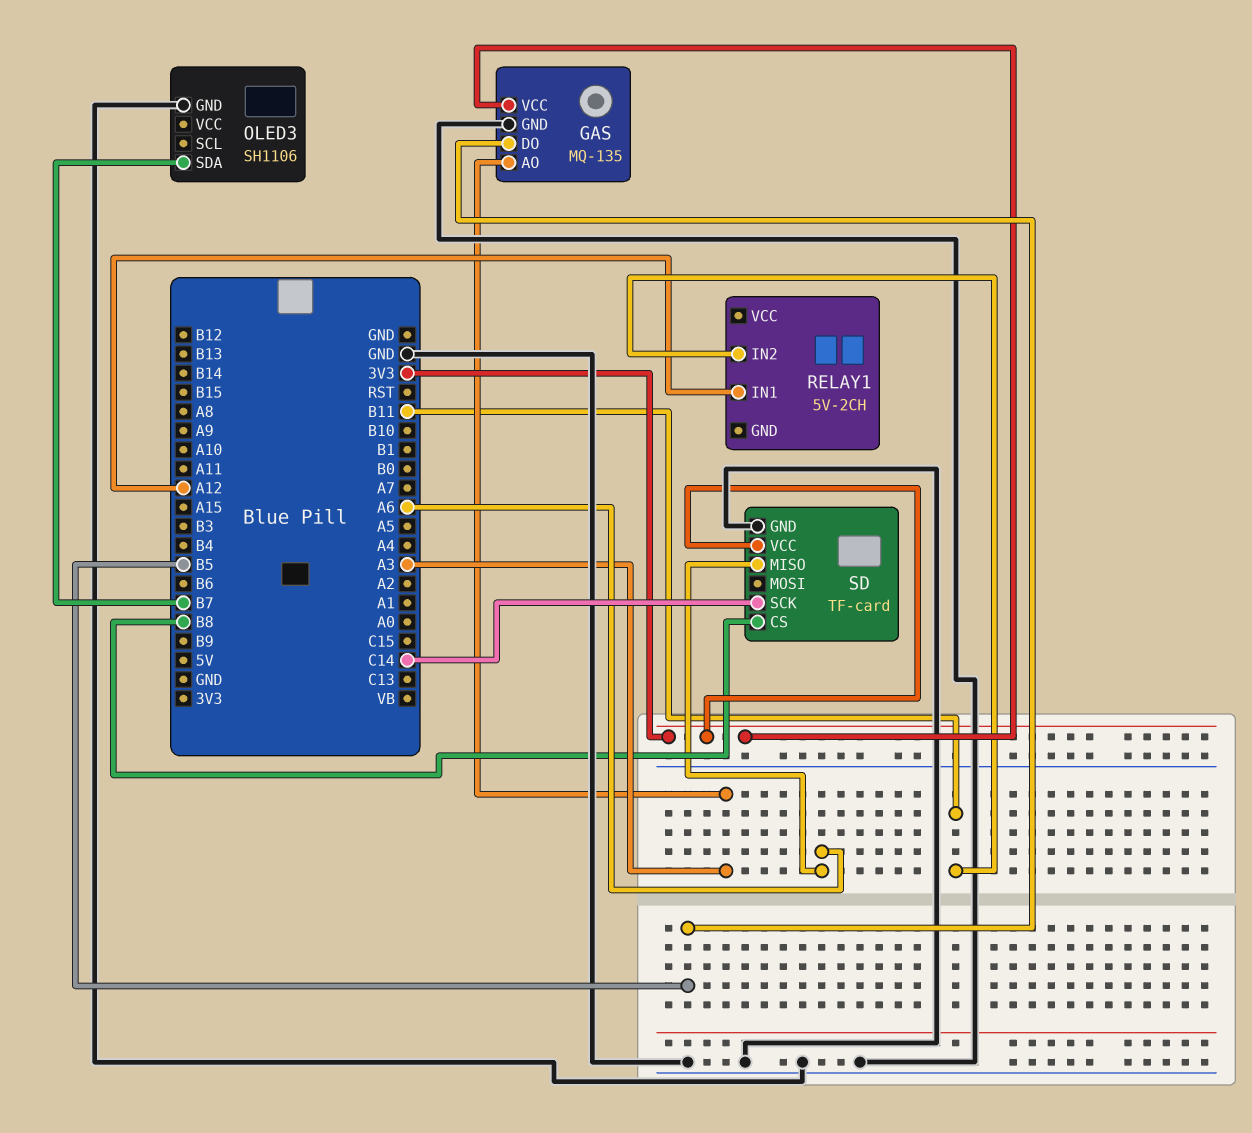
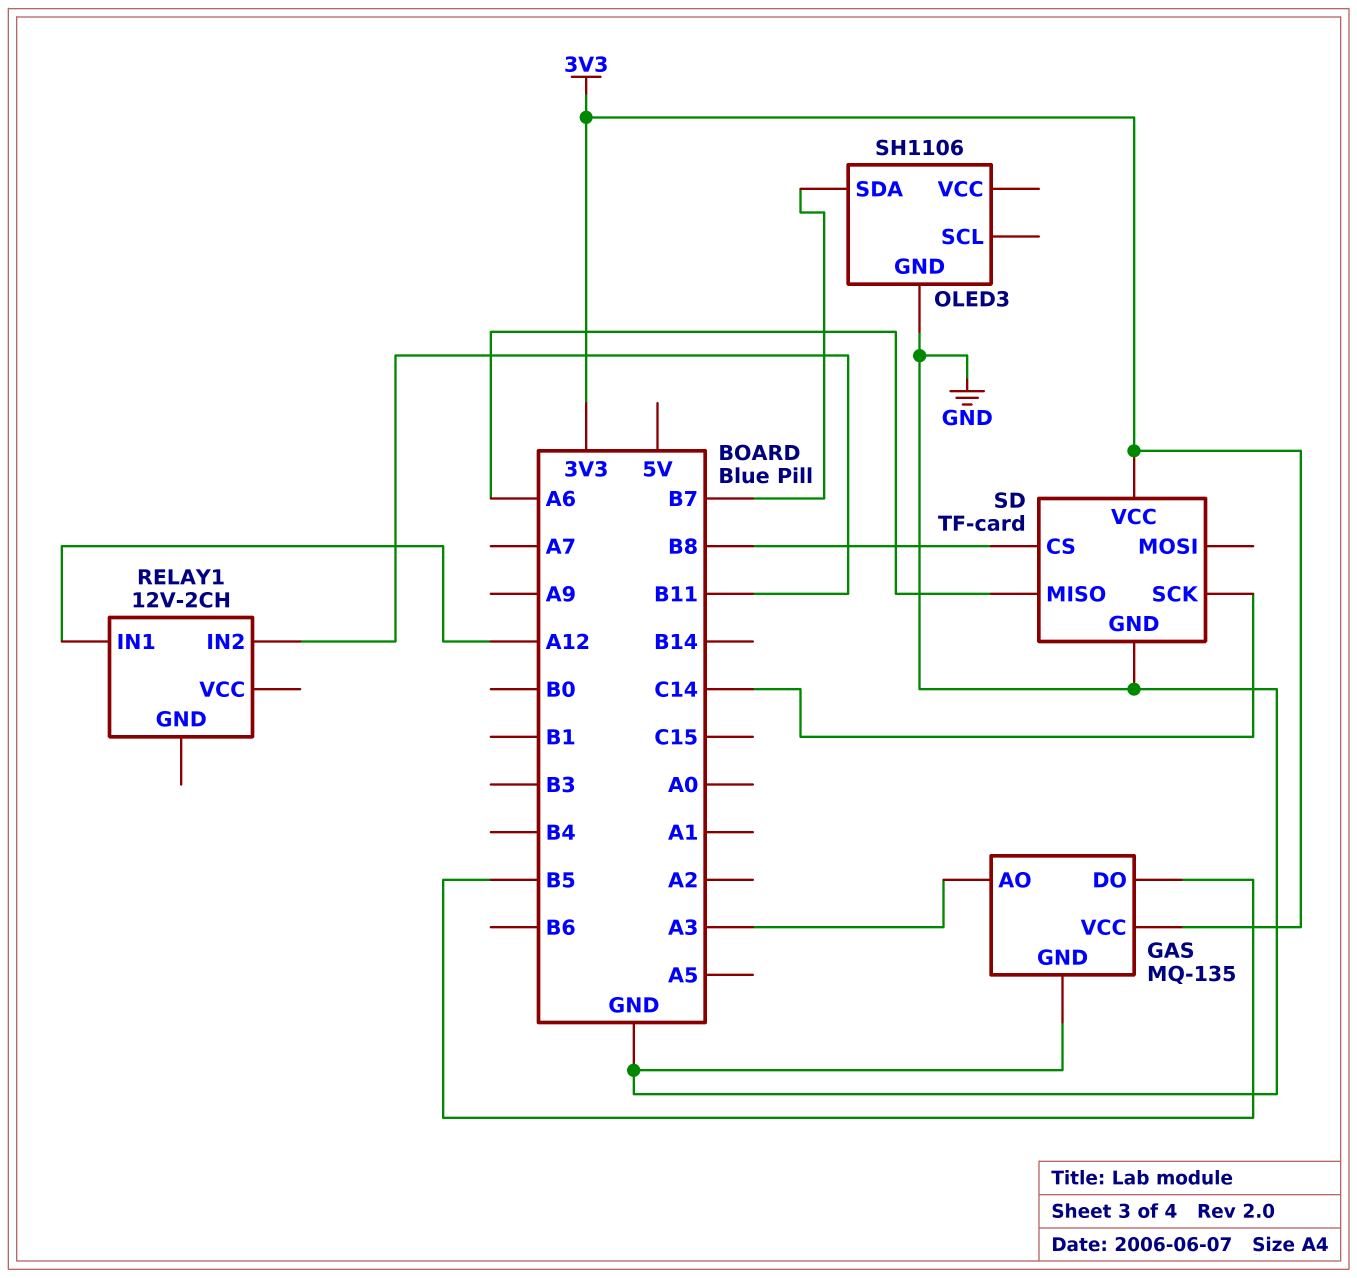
RELAY1: 5V-2CH -> 12V-2CH

